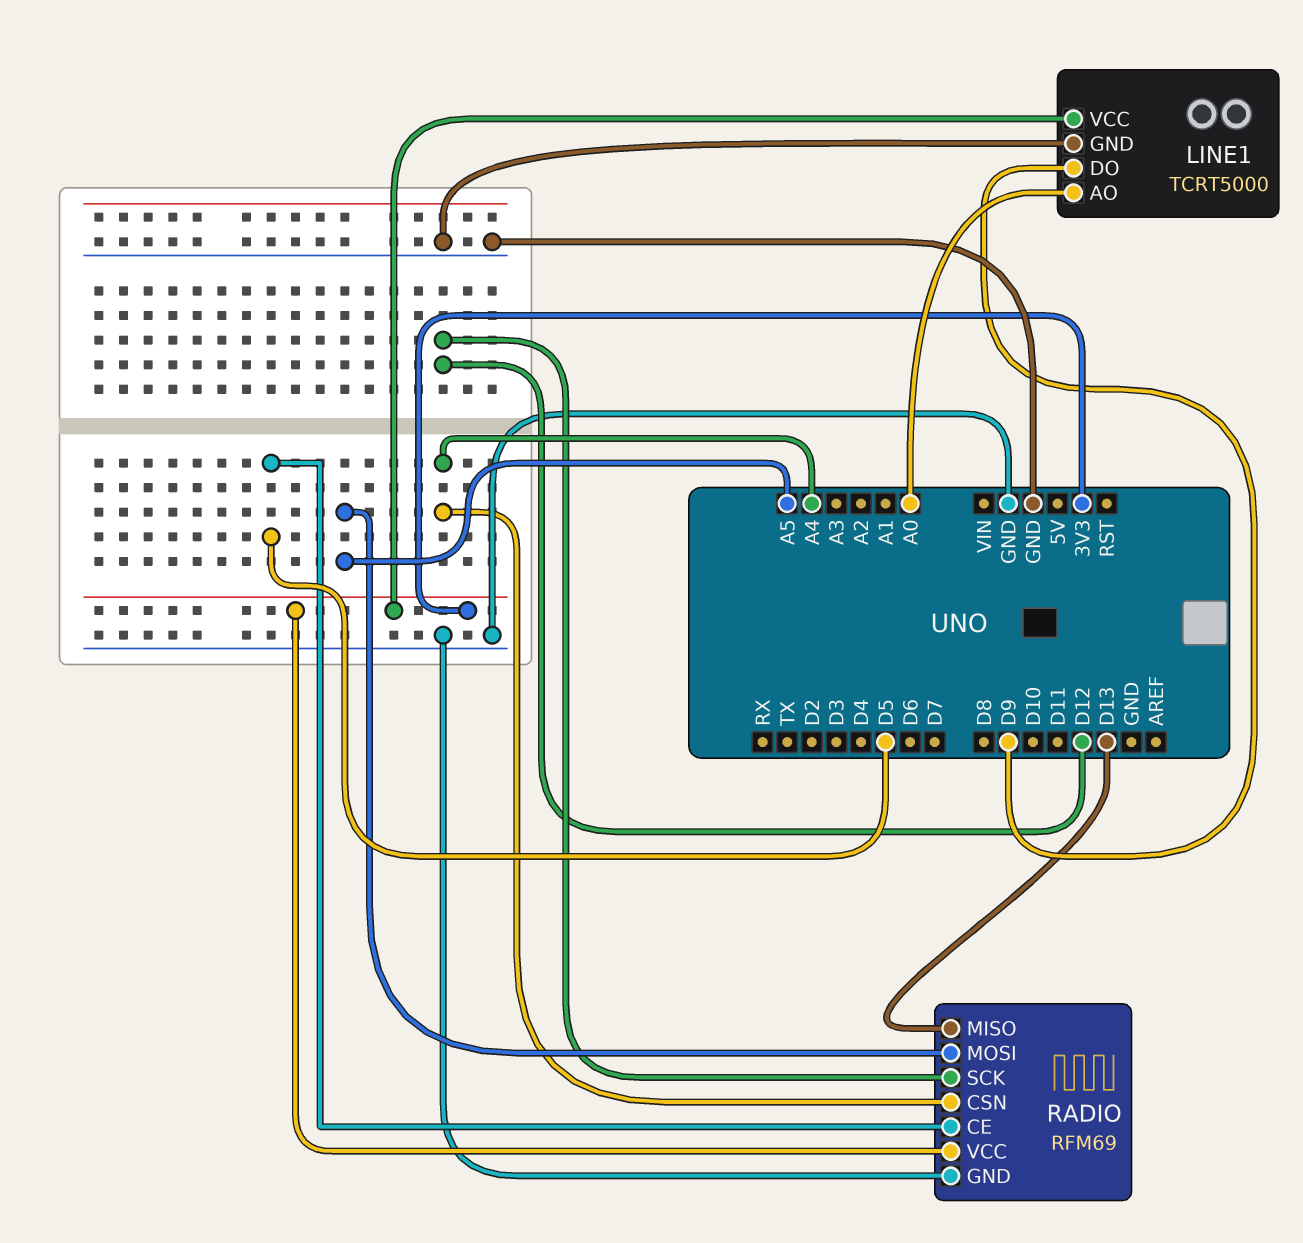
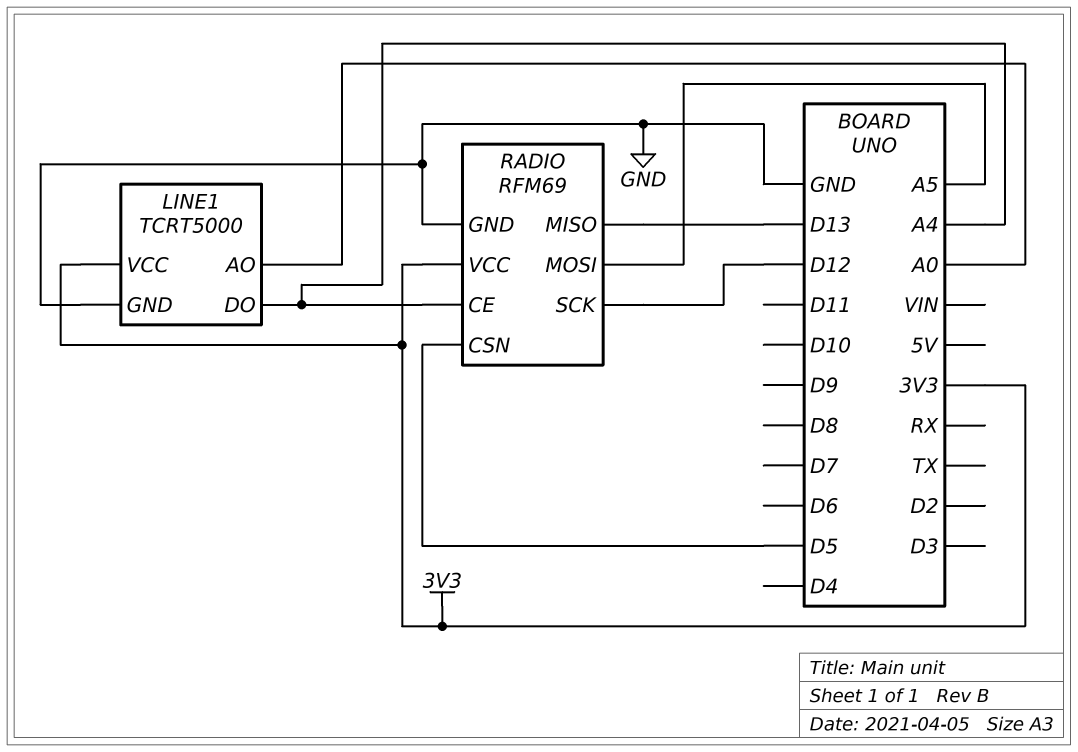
LINE1 pin DO: D9 -> A4
RADIO pin CE: D5 -> A4
RADIO pin CSN: A4 -> D5

